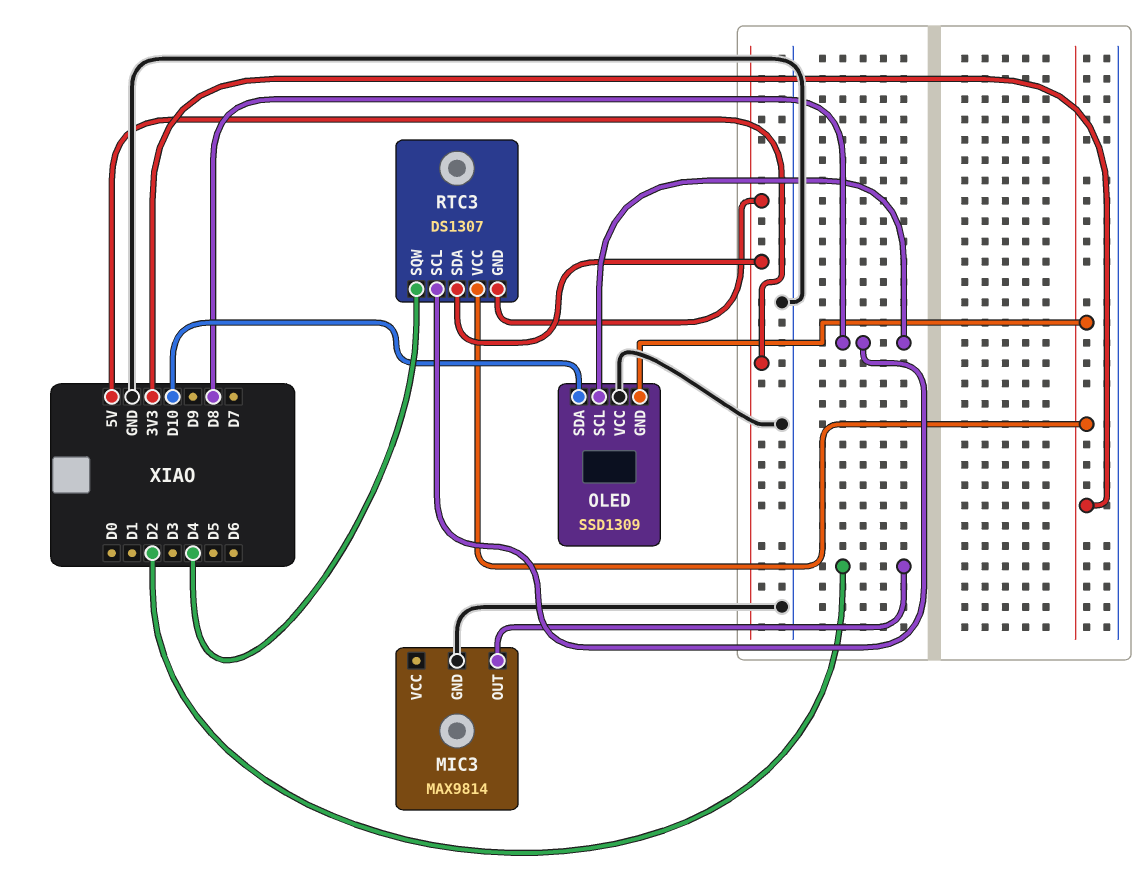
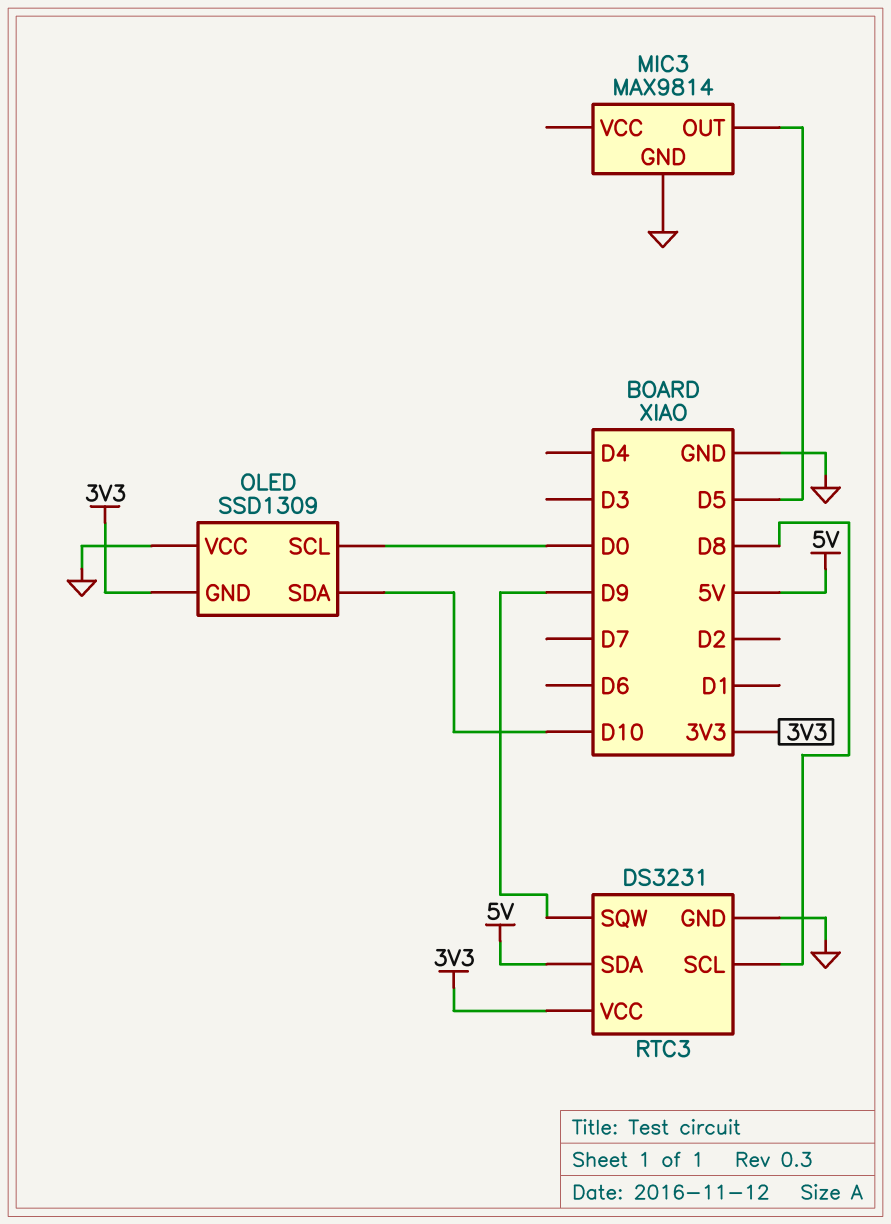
MIC3 pin OUT: D2 -> D5
OLED pin SCL: D8 -> D0
RTC3: DS1307 -> DS3231
RTC3 pin GND: 5V -> GND
RTC3 pin SQW: D4 -> D9

